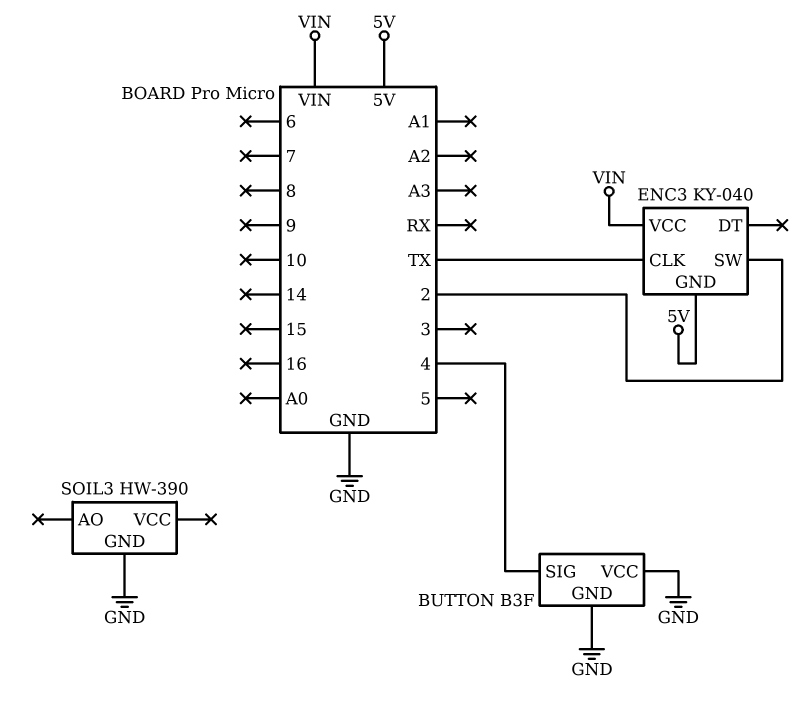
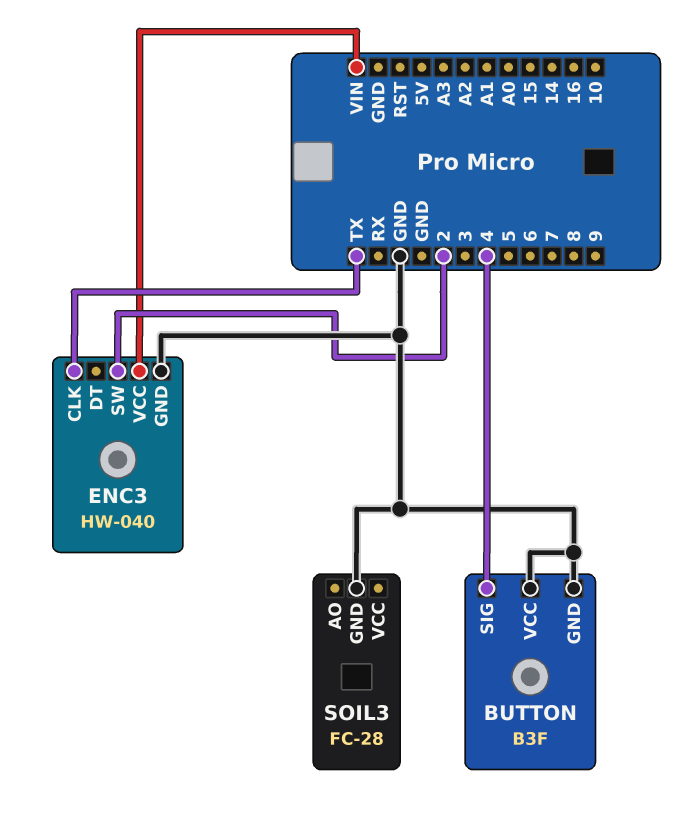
ENC3: KY-040 -> HW-040
ENC3 pin GND: 5V -> GND
SOIL3: HW-390 -> FC-28

